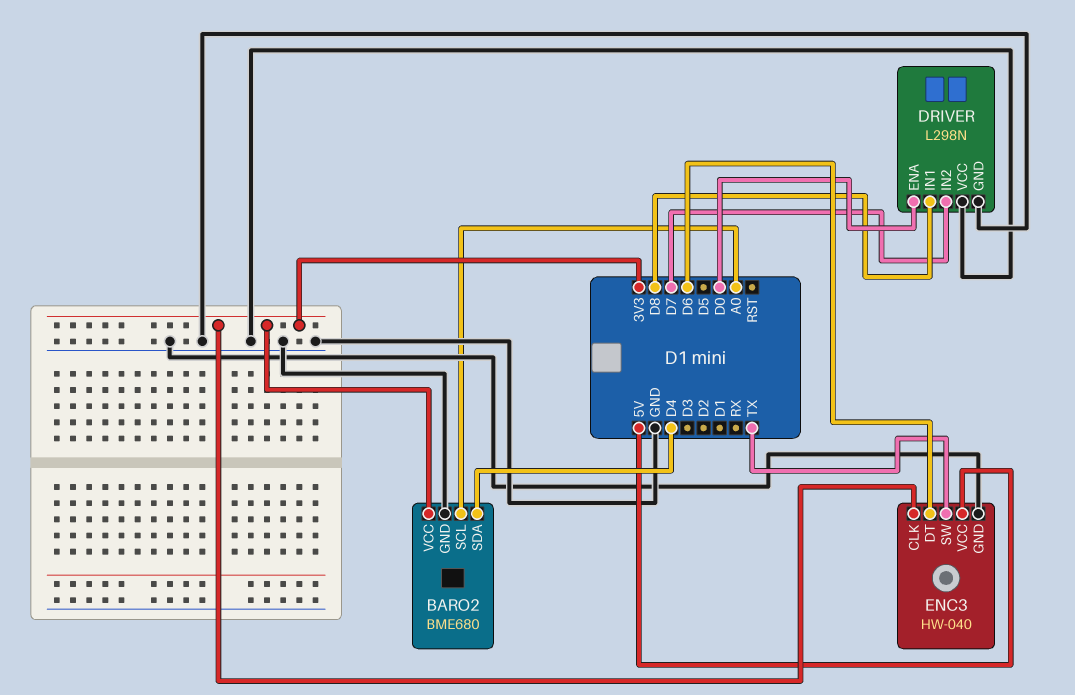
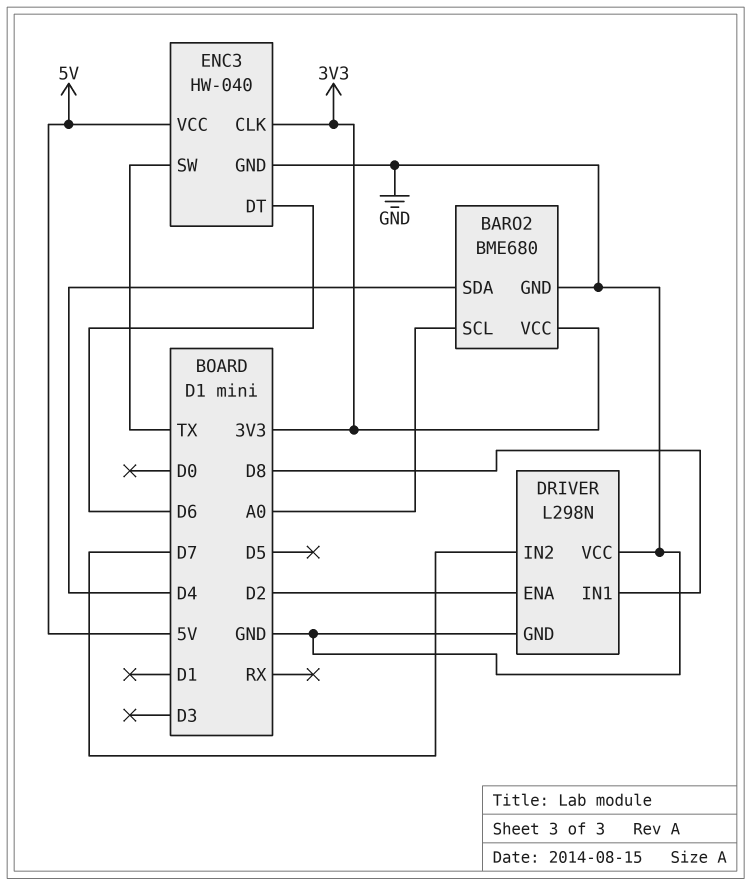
DRIVER pin ENA: D0 -> D2

